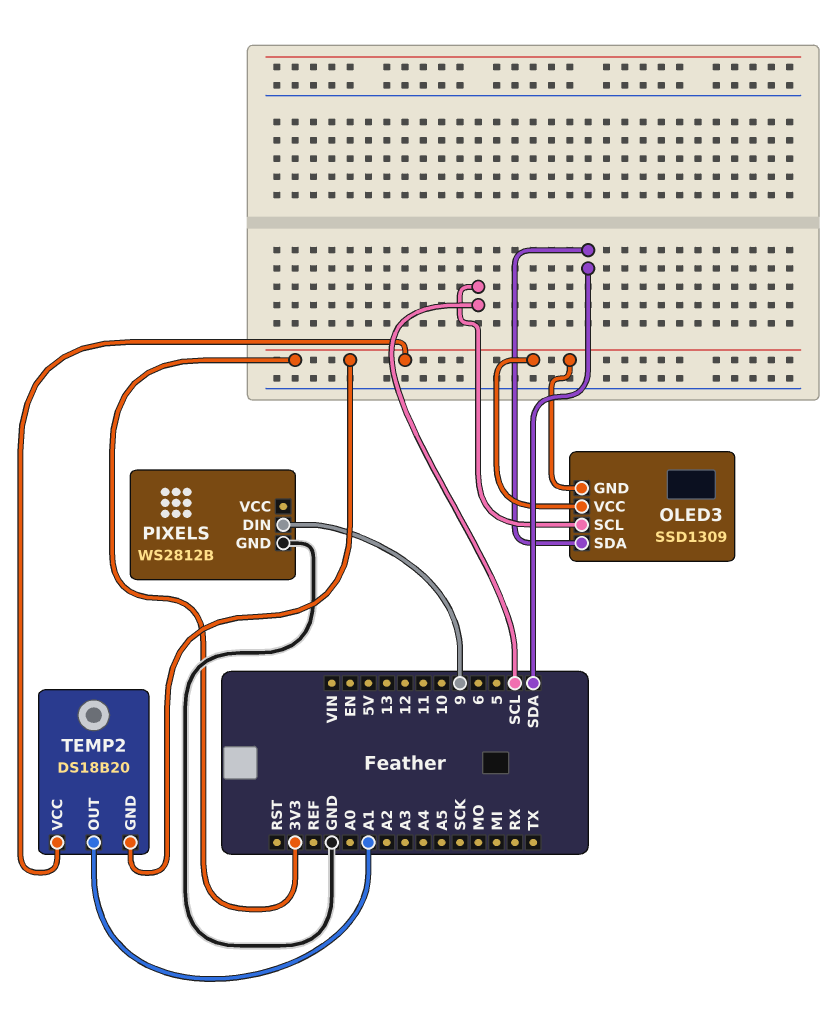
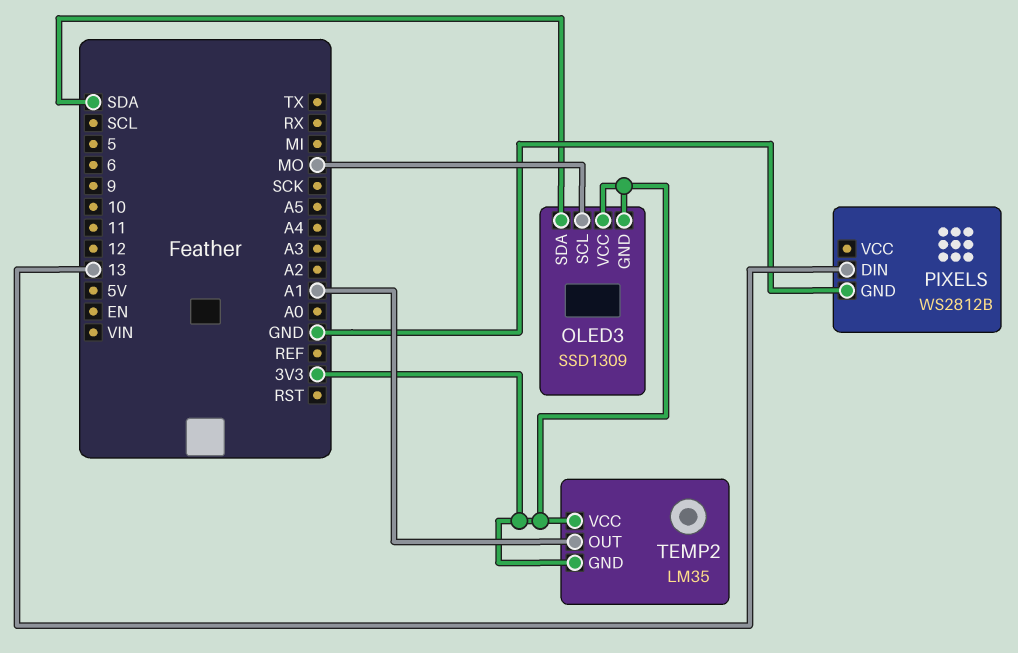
OLED3 pin SCL: SCL -> MO
PIXELS pin DIN: 9 -> 13
TEMP2: DS18B20 -> LM35

